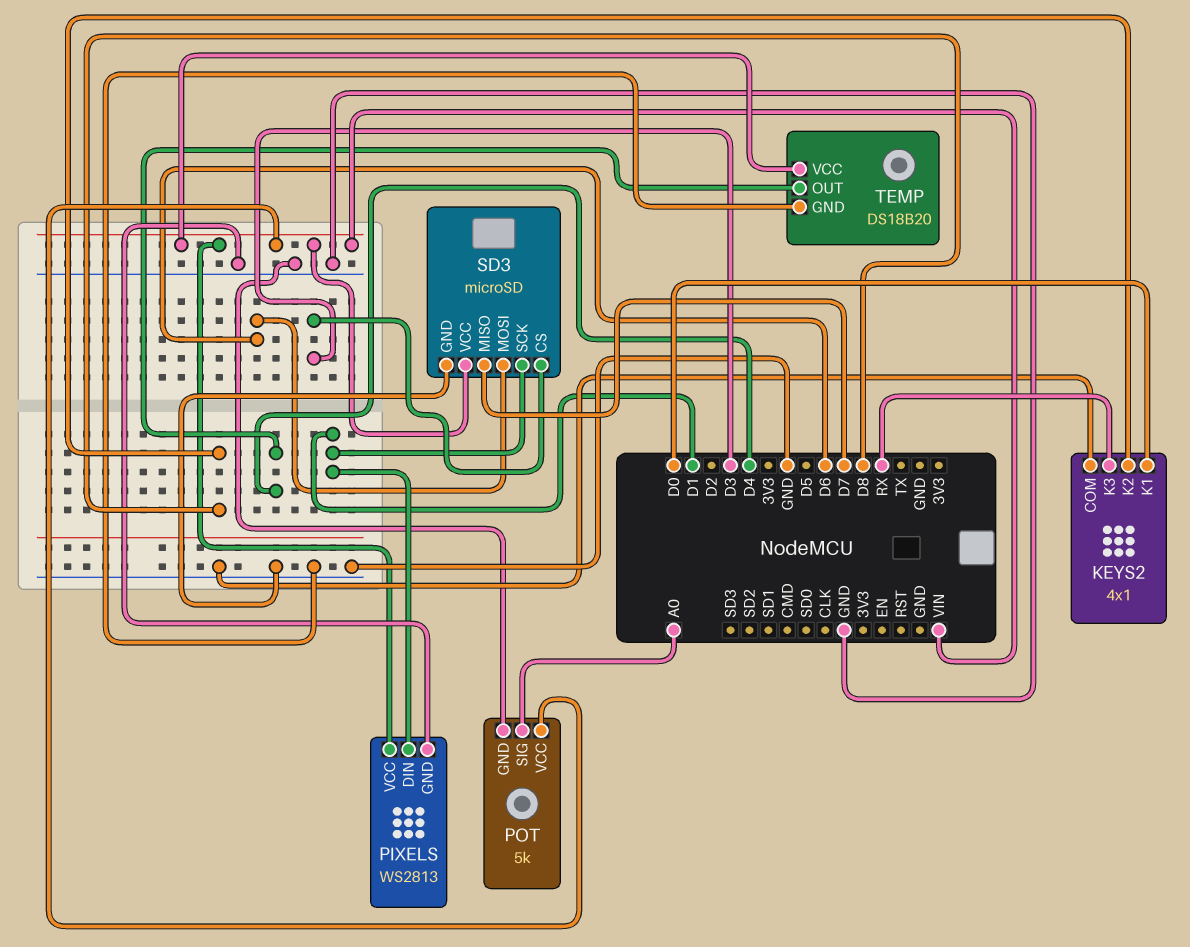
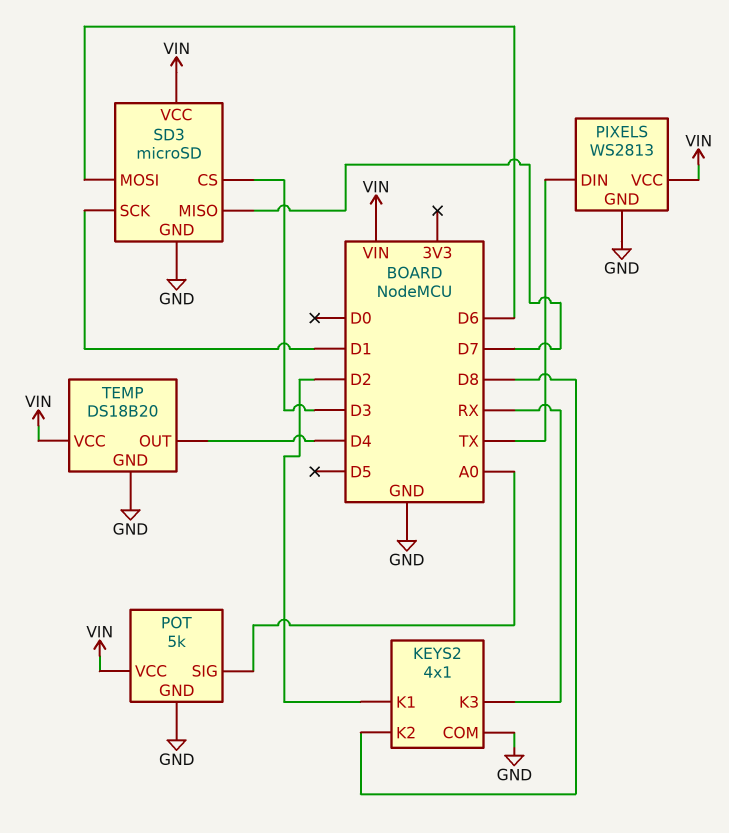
KEYS2 pin K1: D0 -> D2
PIXELS pin DIN: D1 -> TX

